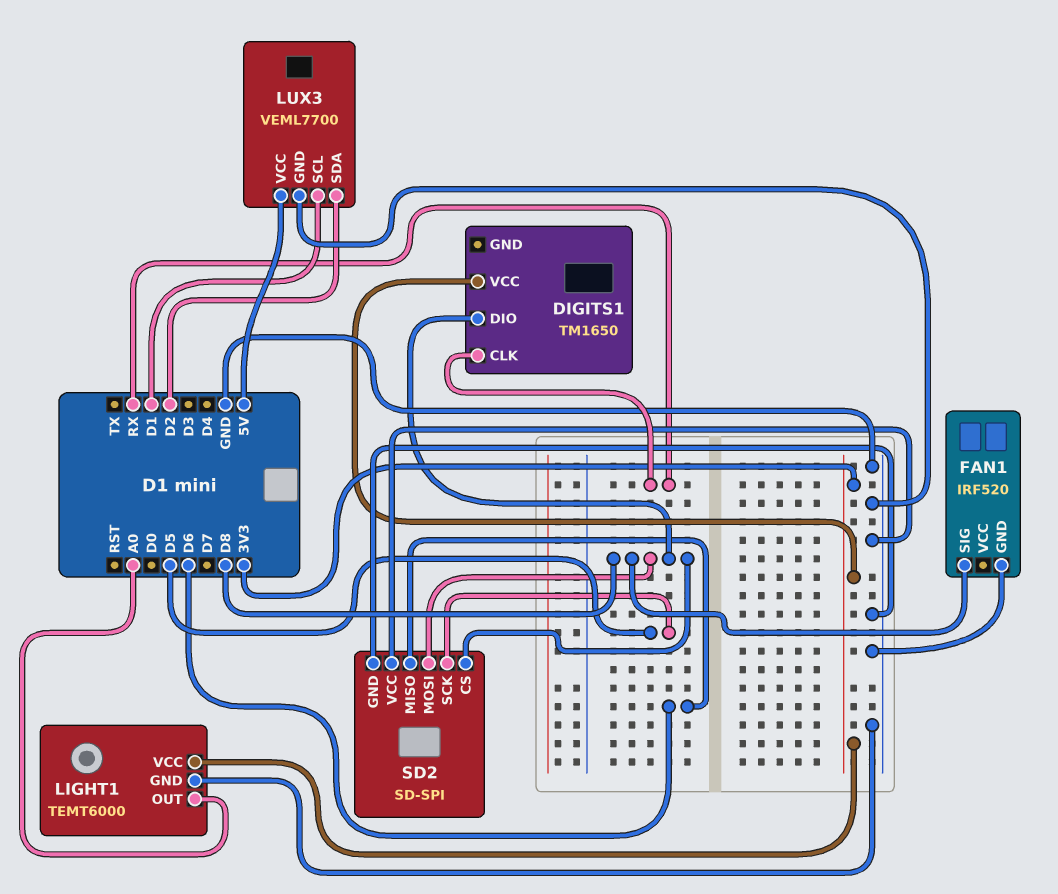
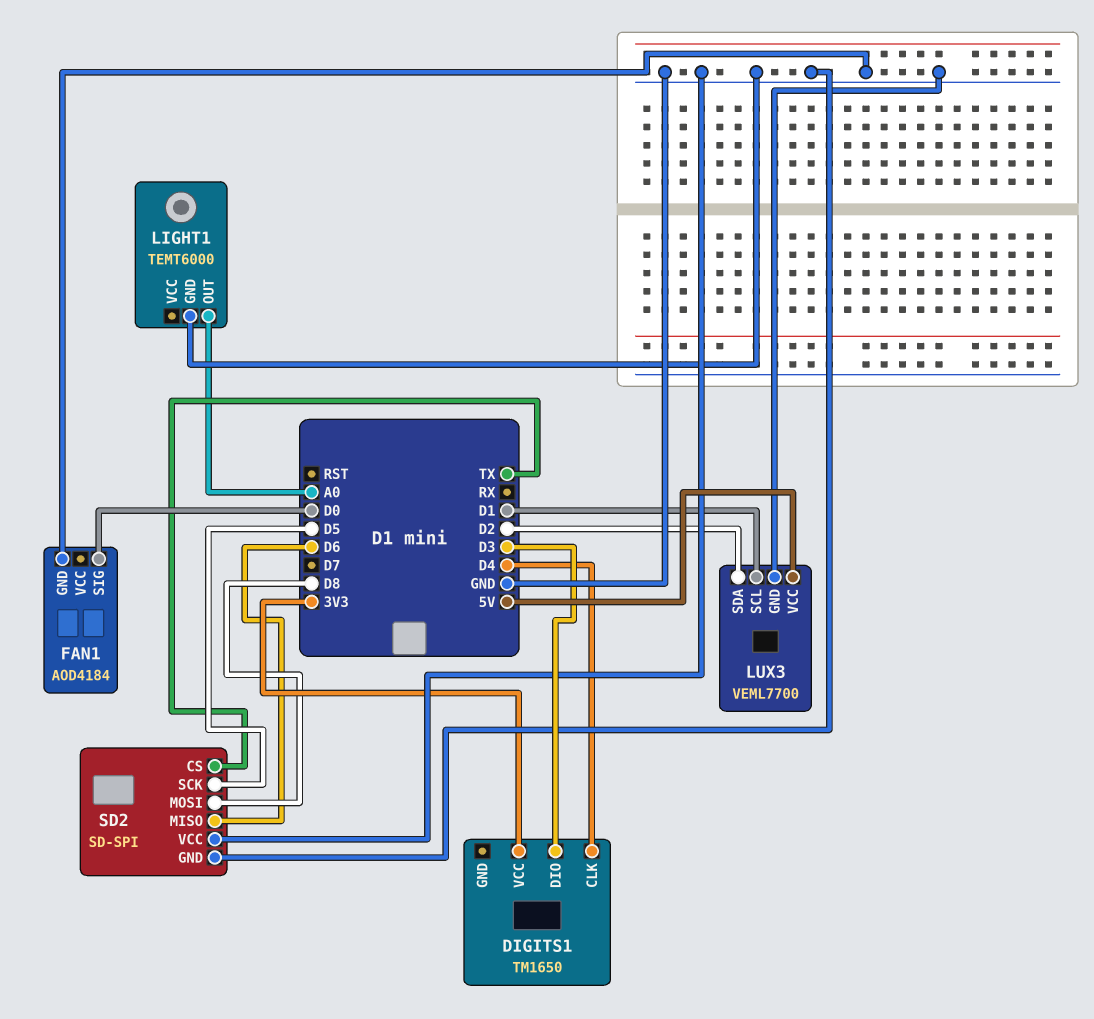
DIGITS1 pin CLK: RX -> D4
DIGITS1 pin DIO: D8 -> D3
FAN1: IRF520 -> AOD4184
FAN1 pin SIG: D8 -> D0
LIGHT1 pin VCC: 3V3 -> none
SD2 pin CS: D8 -> TX

